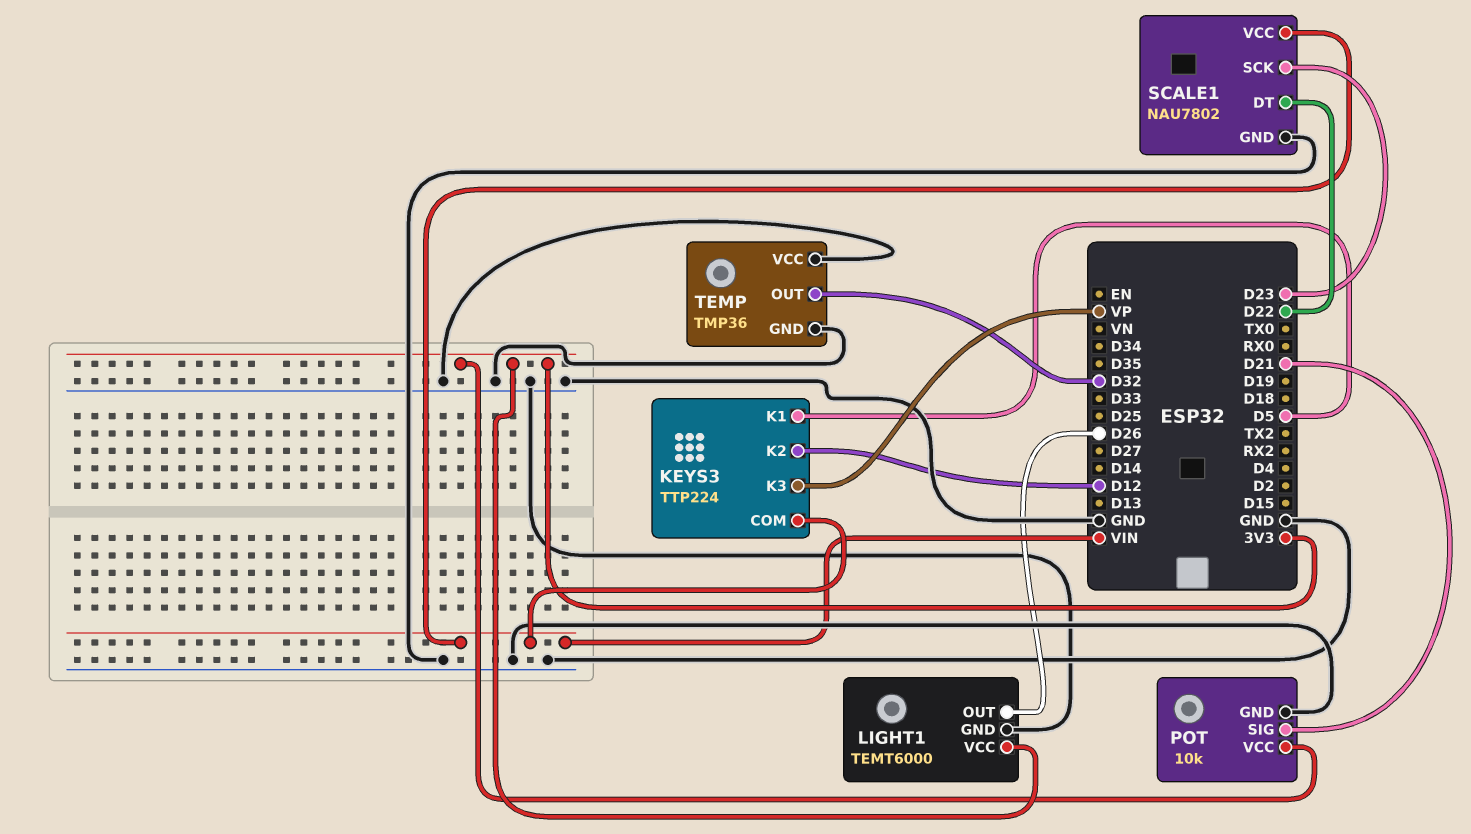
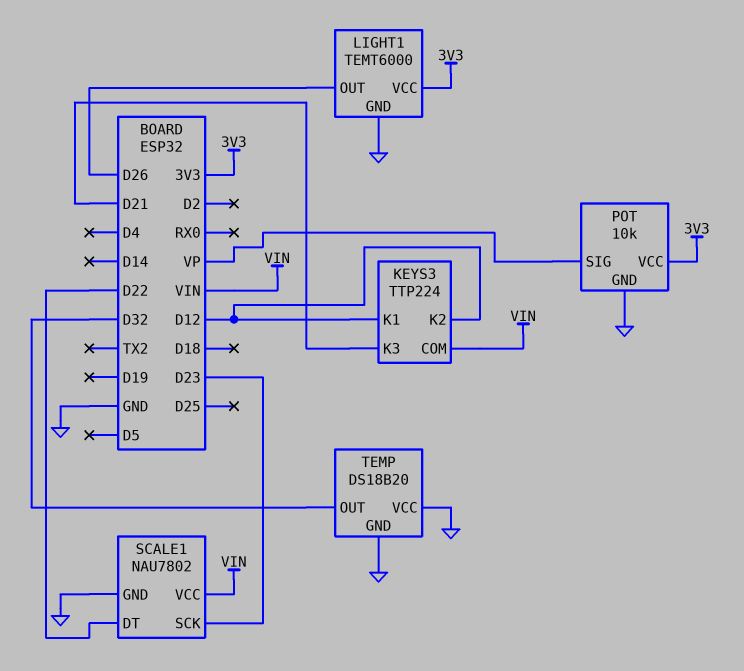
KEYS3 pin K1: D5 -> D12
KEYS3 pin K3: VP -> D21
POT pin SIG: D21 -> VP
TEMP: TMP36 -> DS18B20

